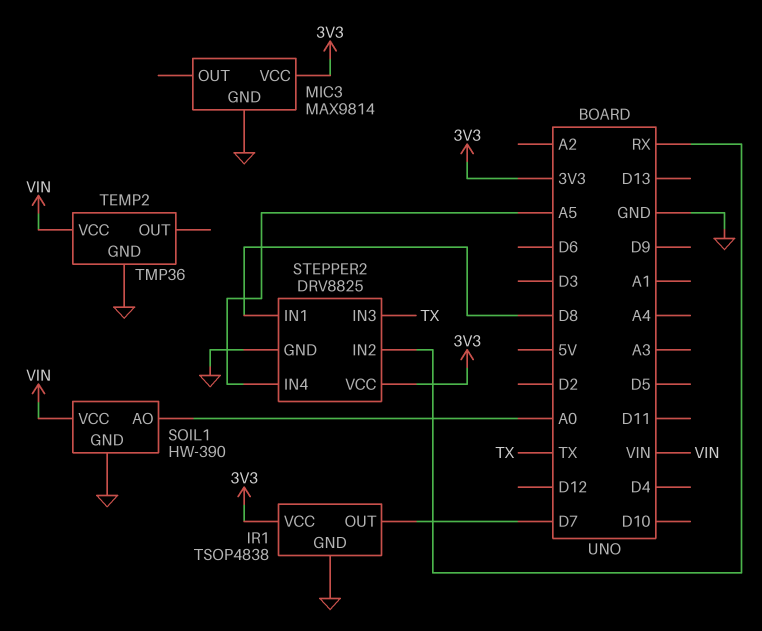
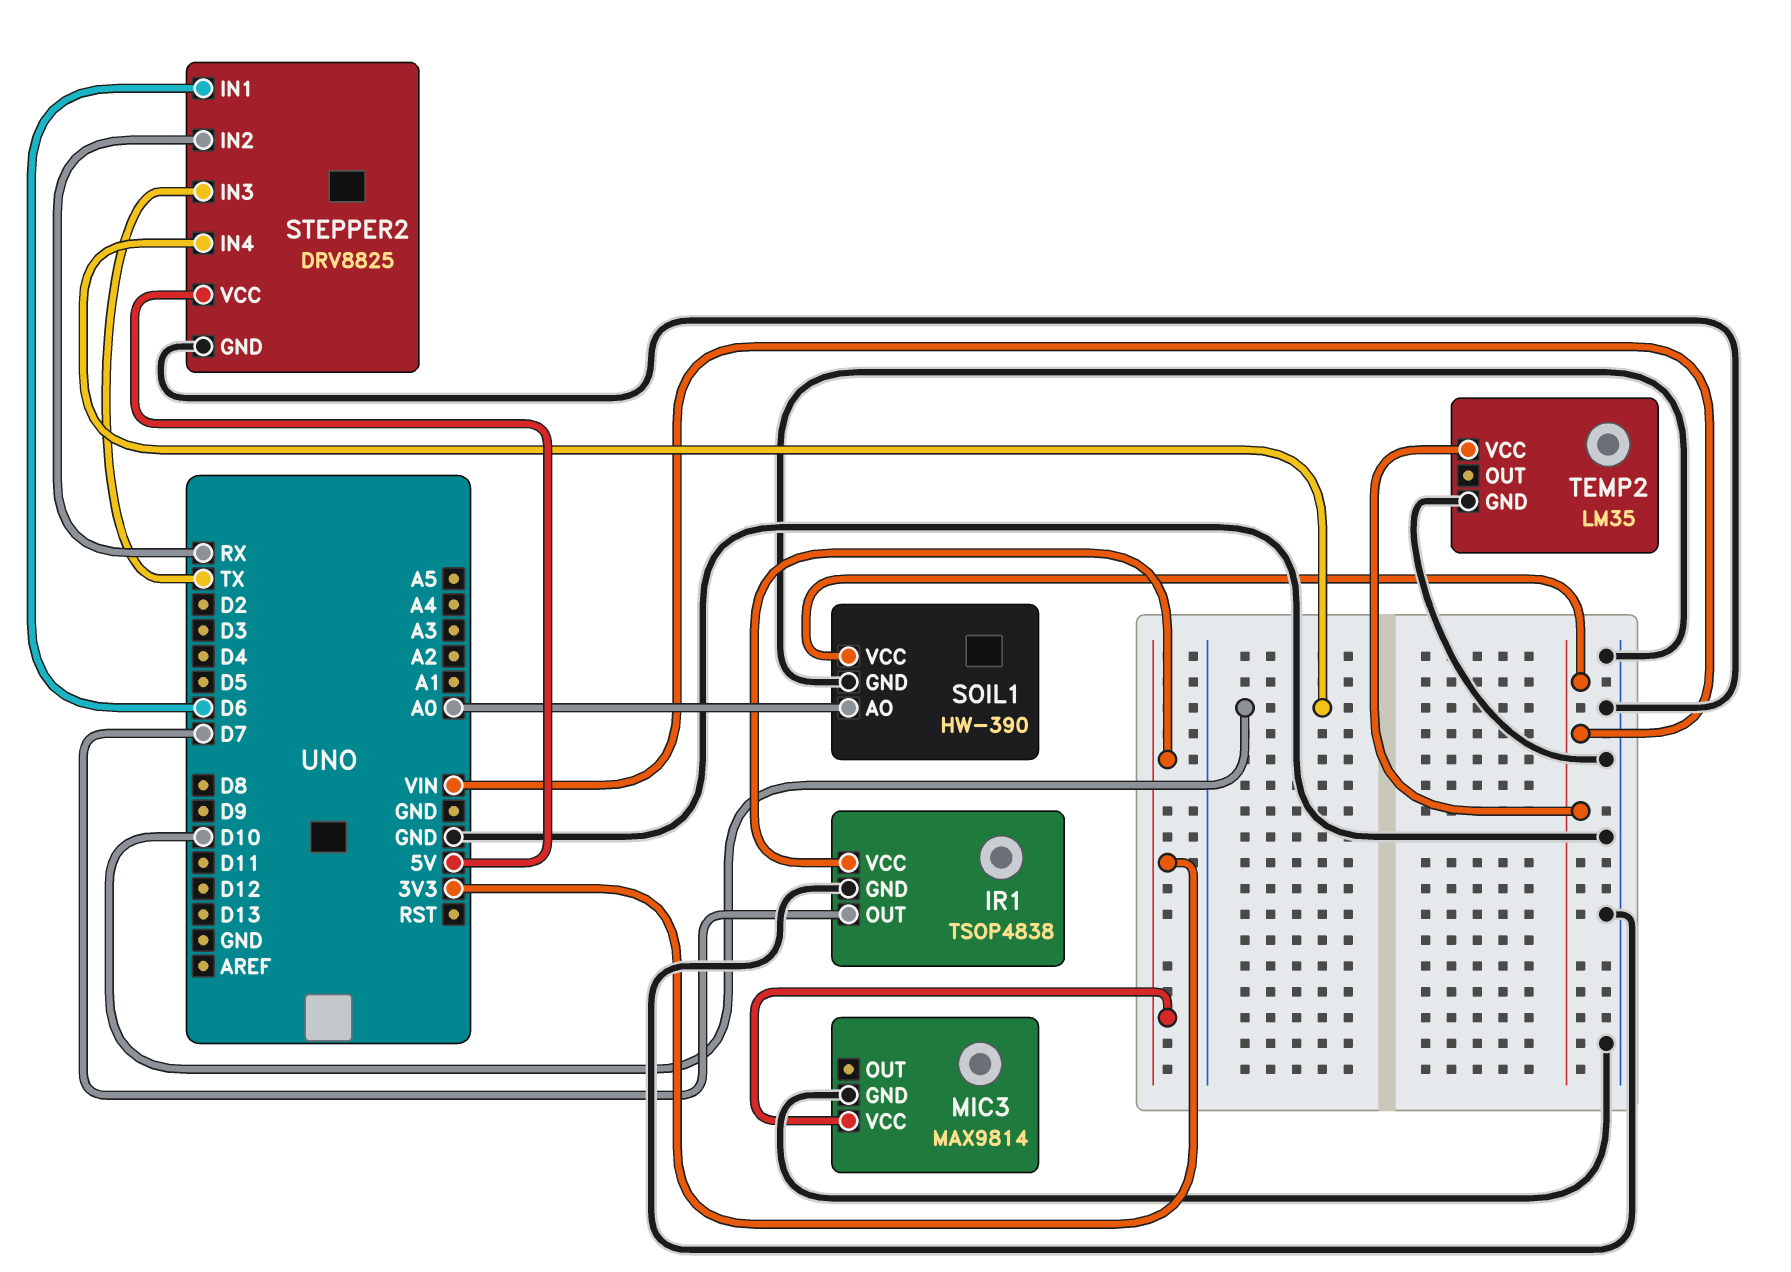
STEPPER2 pin IN1: D8 -> D6
STEPPER2 pin IN4: A5 -> D10
STEPPER2 pin VCC: 3V3 -> 5V
TEMP2: TMP36 -> LM35

